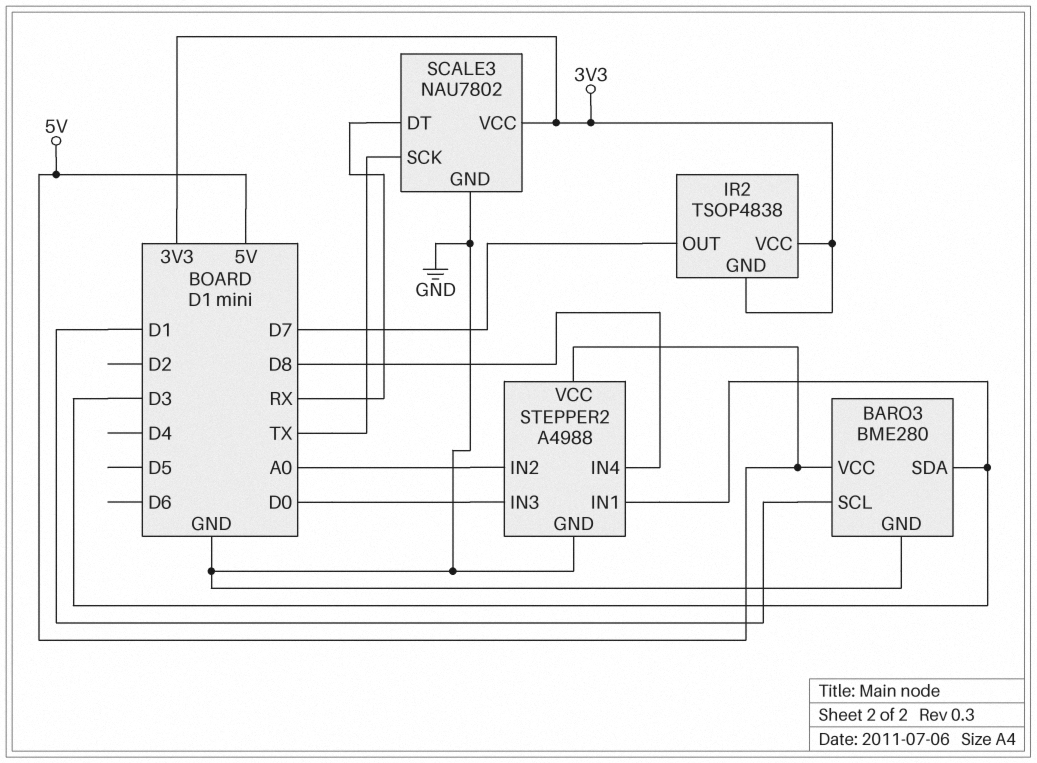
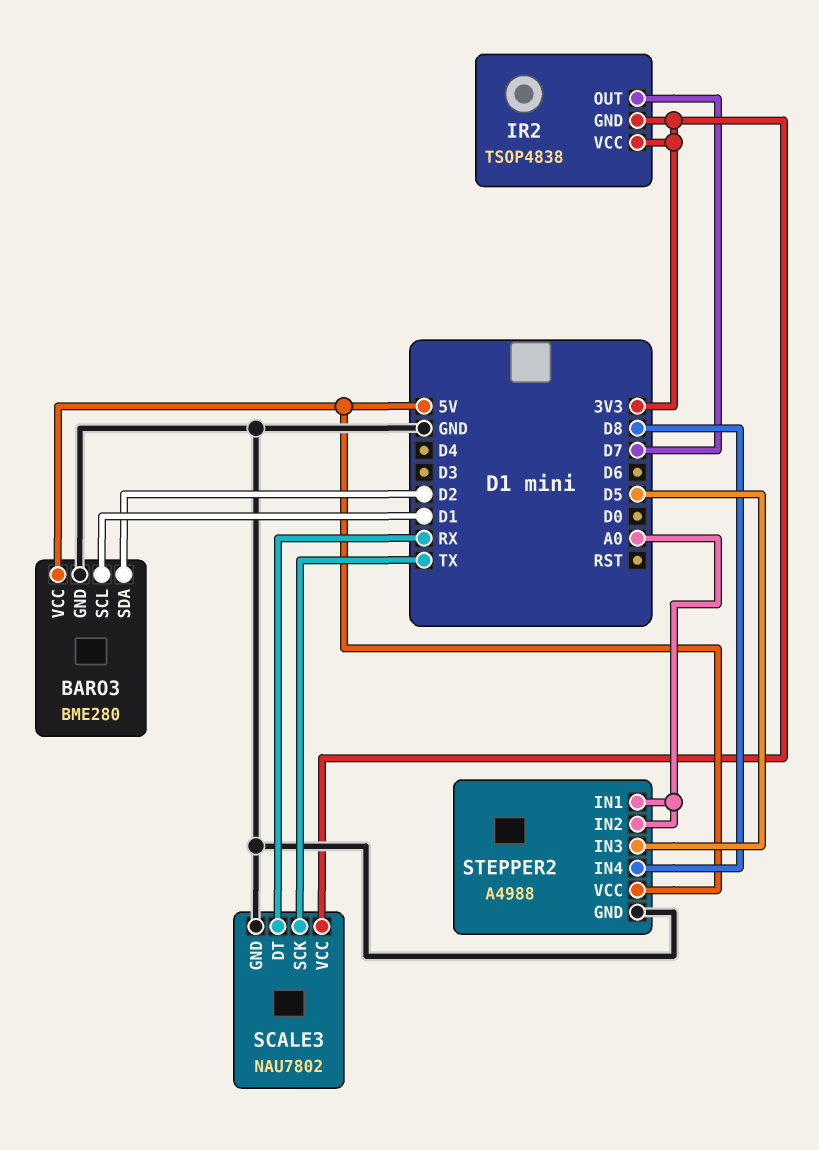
BARO3 pin SDA: D3 -> D2
STEPPER2 pin IN1: D3 -> A0
STEPPER2 pin IN3: D0 -> D5

